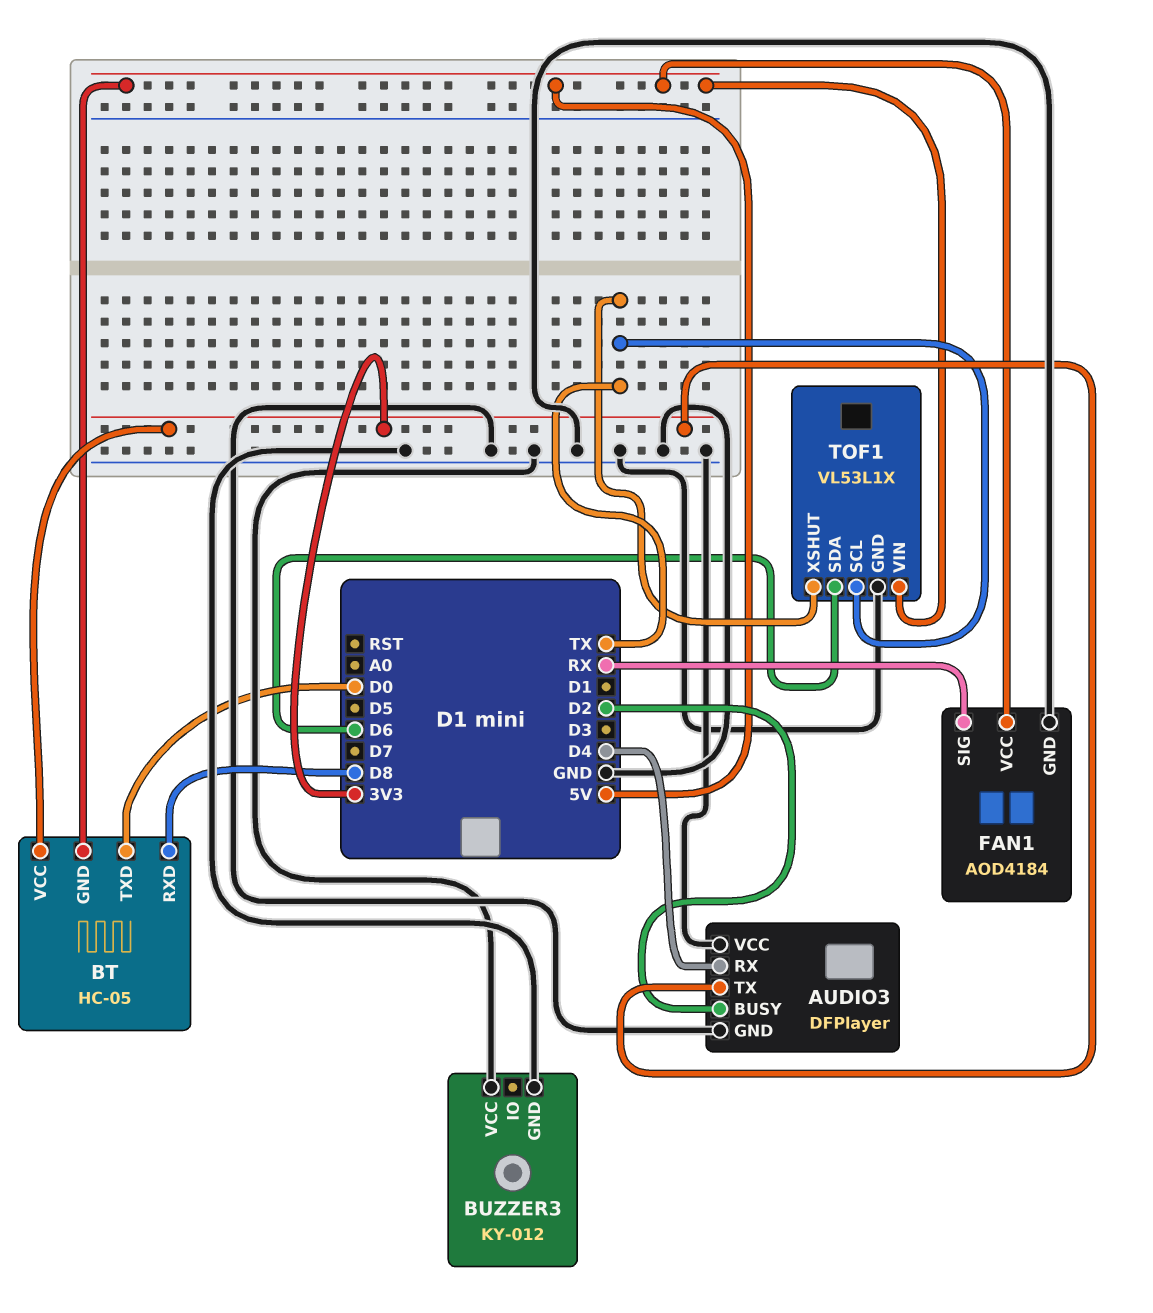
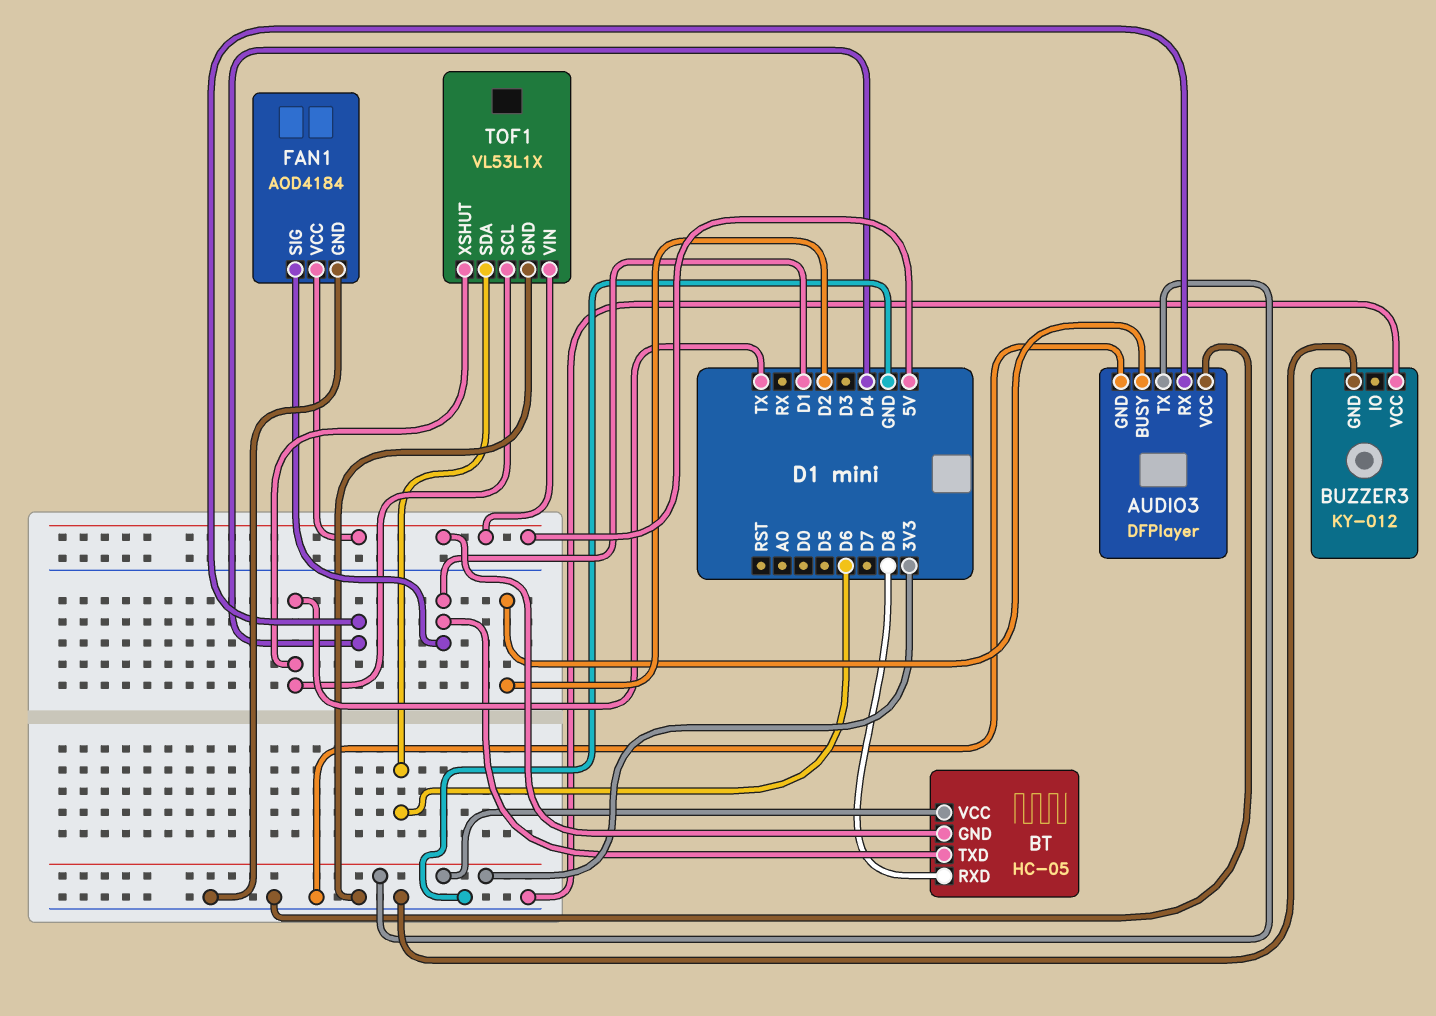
BT pin TXD: D0 -> D1
FAN1 pin SIG: RX -> D1

